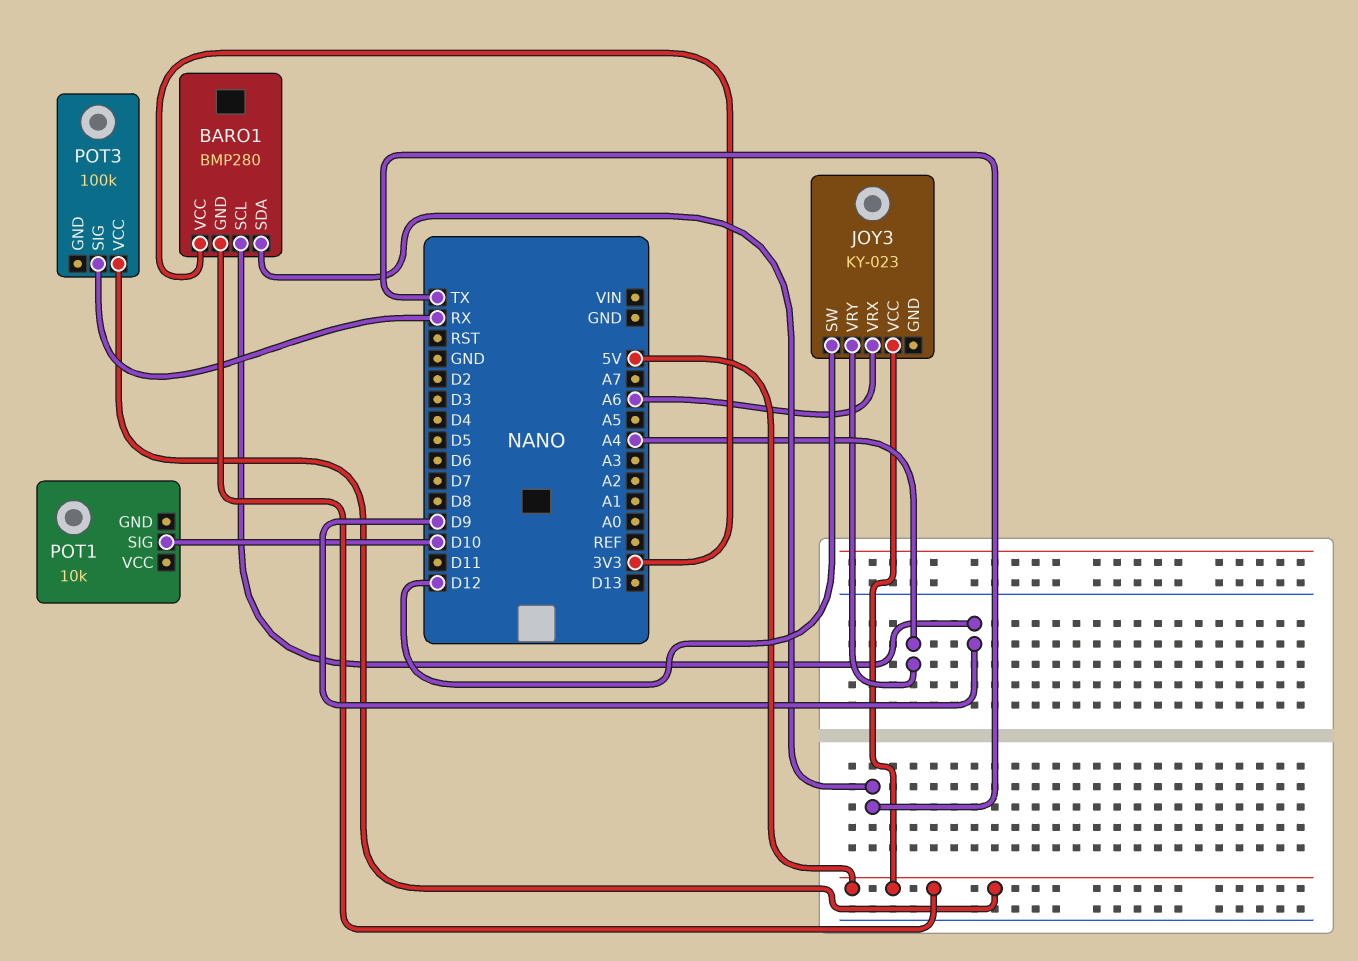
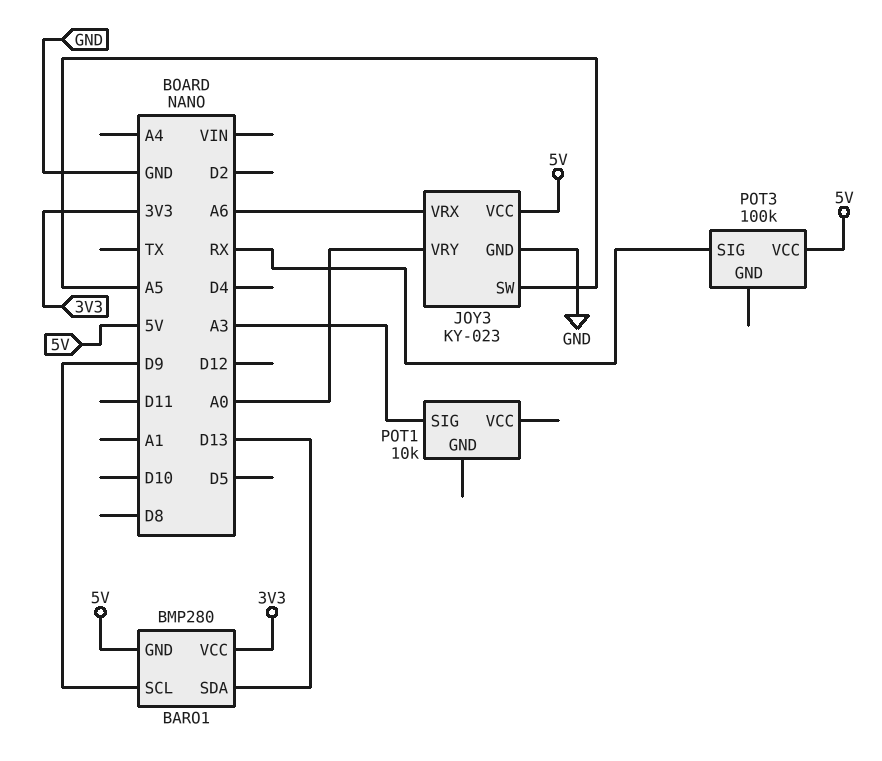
BARO1 pin SDA: TX -> D13
JOY3 pin GND: none -> GND
JOY3 pin SW: D12 -> A5
JOY3 pin VRY: A4 -> A0
POT1 pin SIG: D10 -> A3

